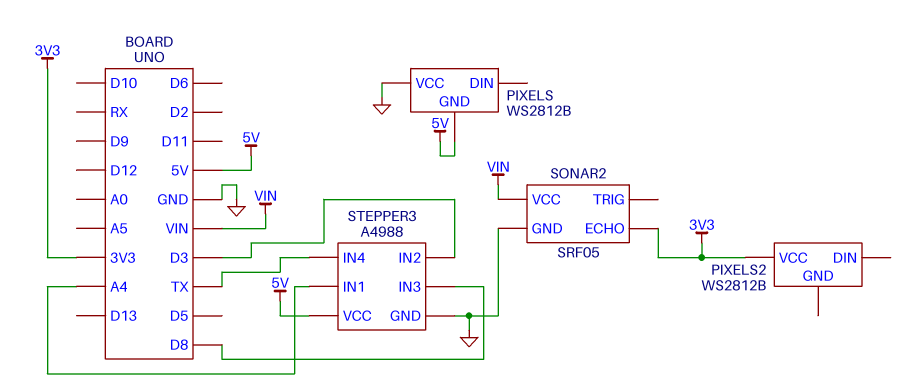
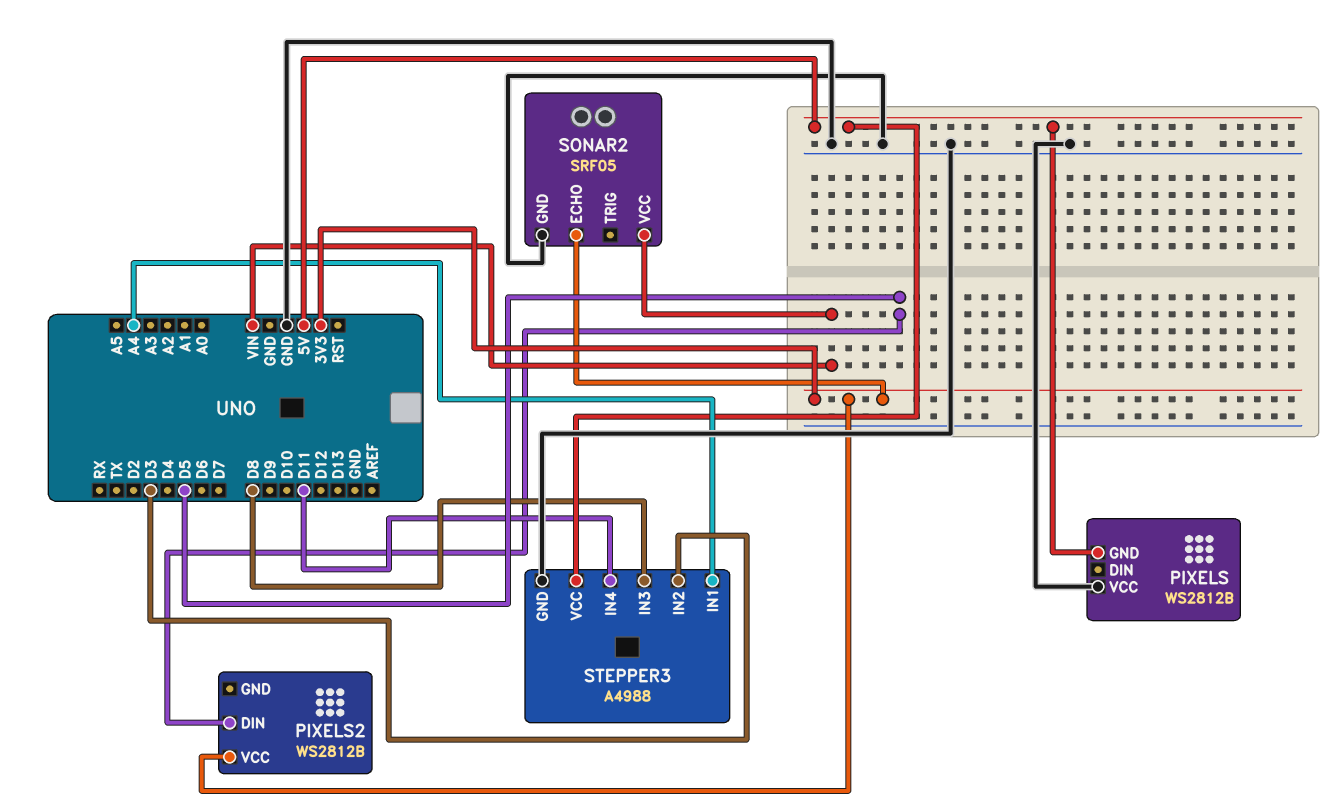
PIXELS2 pin DIN: none -> D5
STEPPER3 pin IN4: TX -> D11

